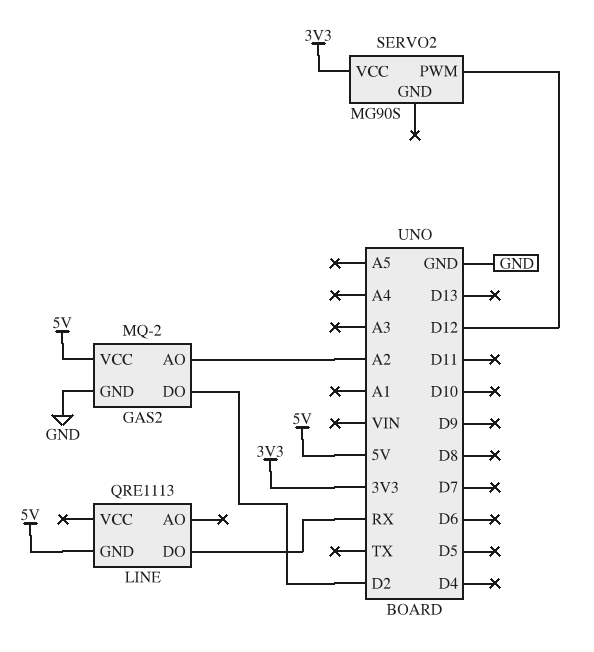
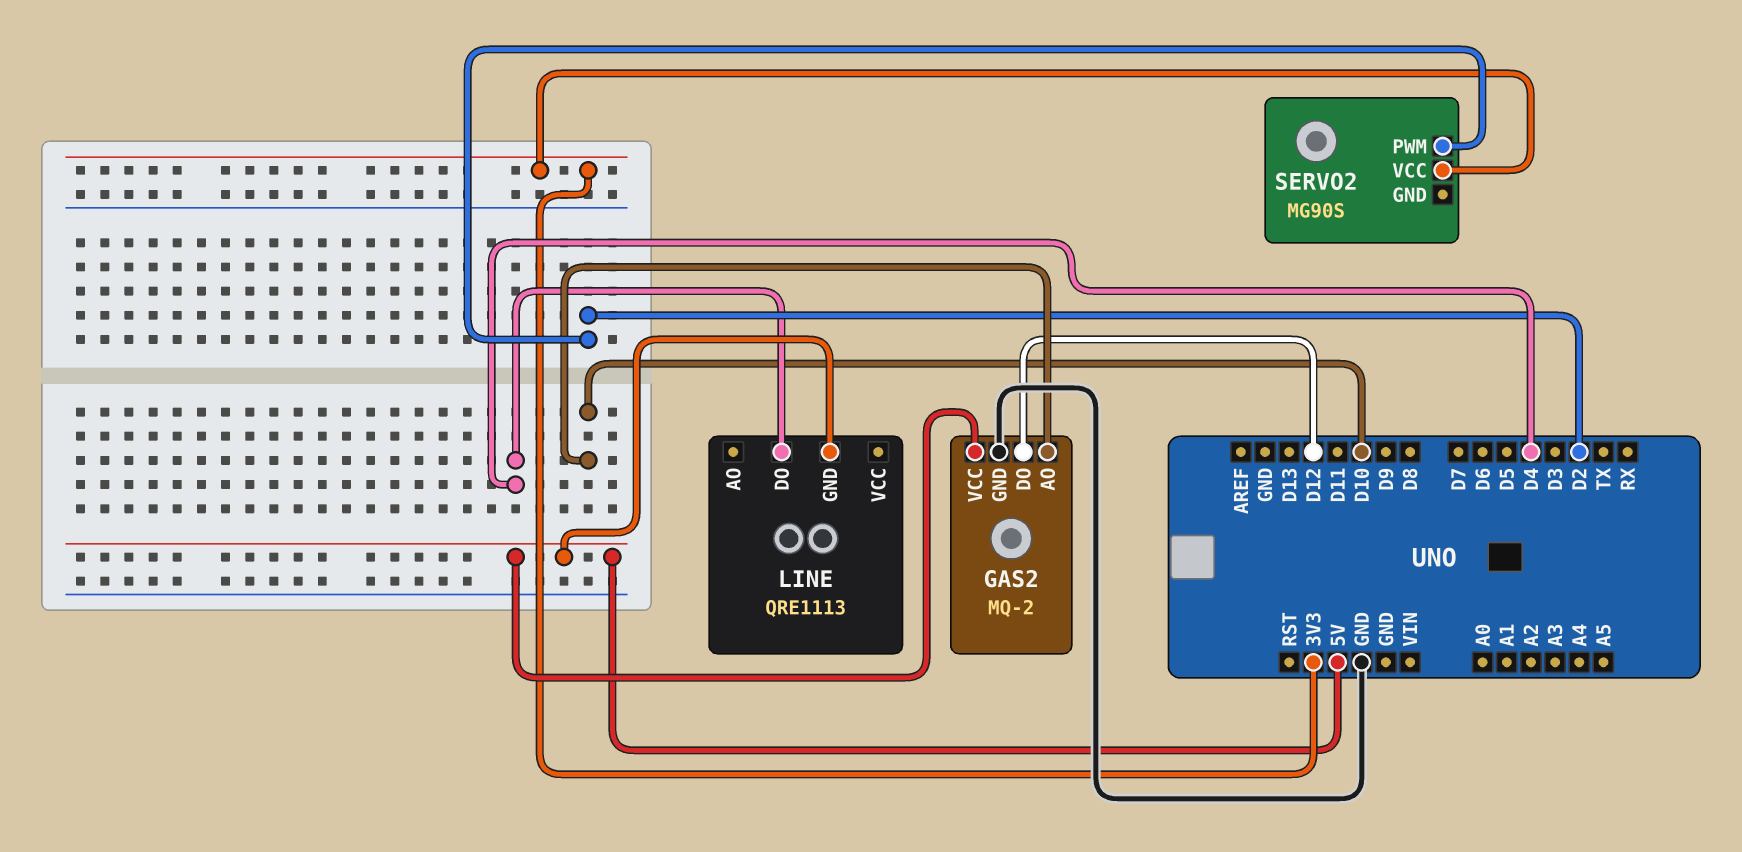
GAS2 pin AO: A2 -> D10
GAS2 pin DO: D2 -> D12
LINE pin DO: RX -> D4
SERVO2 pin PWM: D12 -> D2

